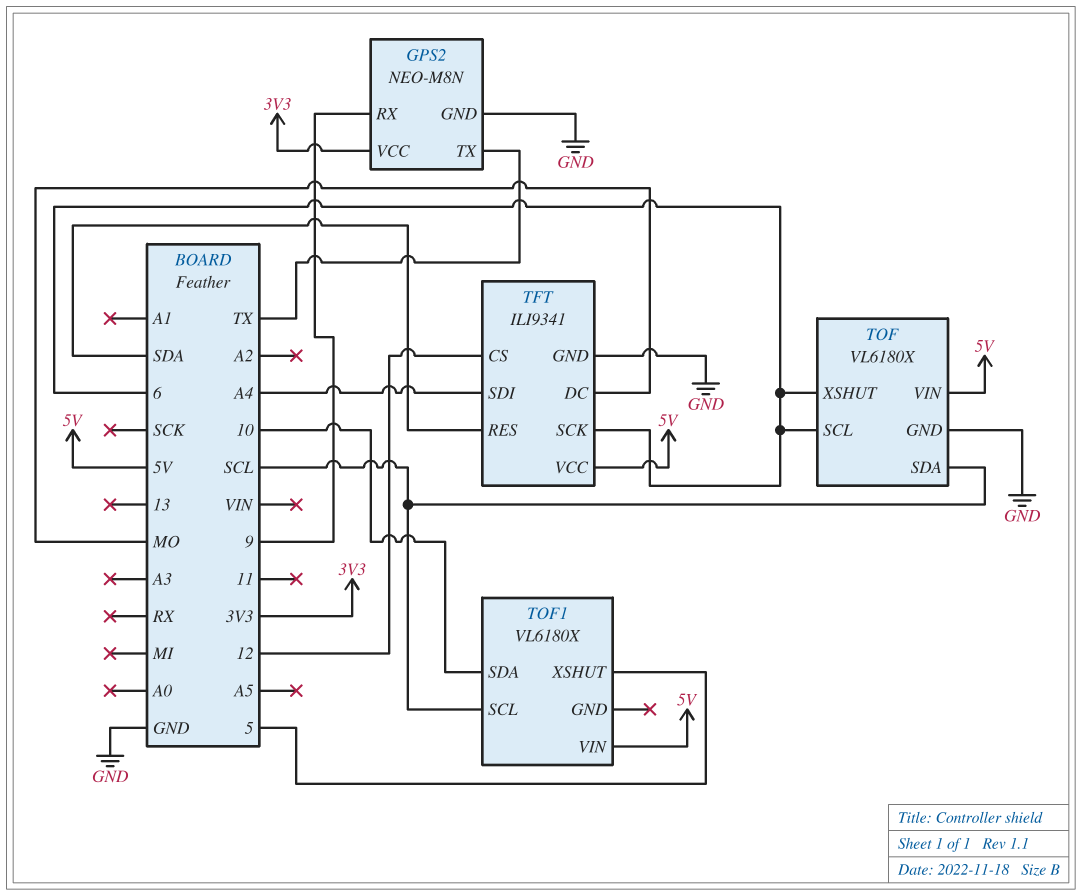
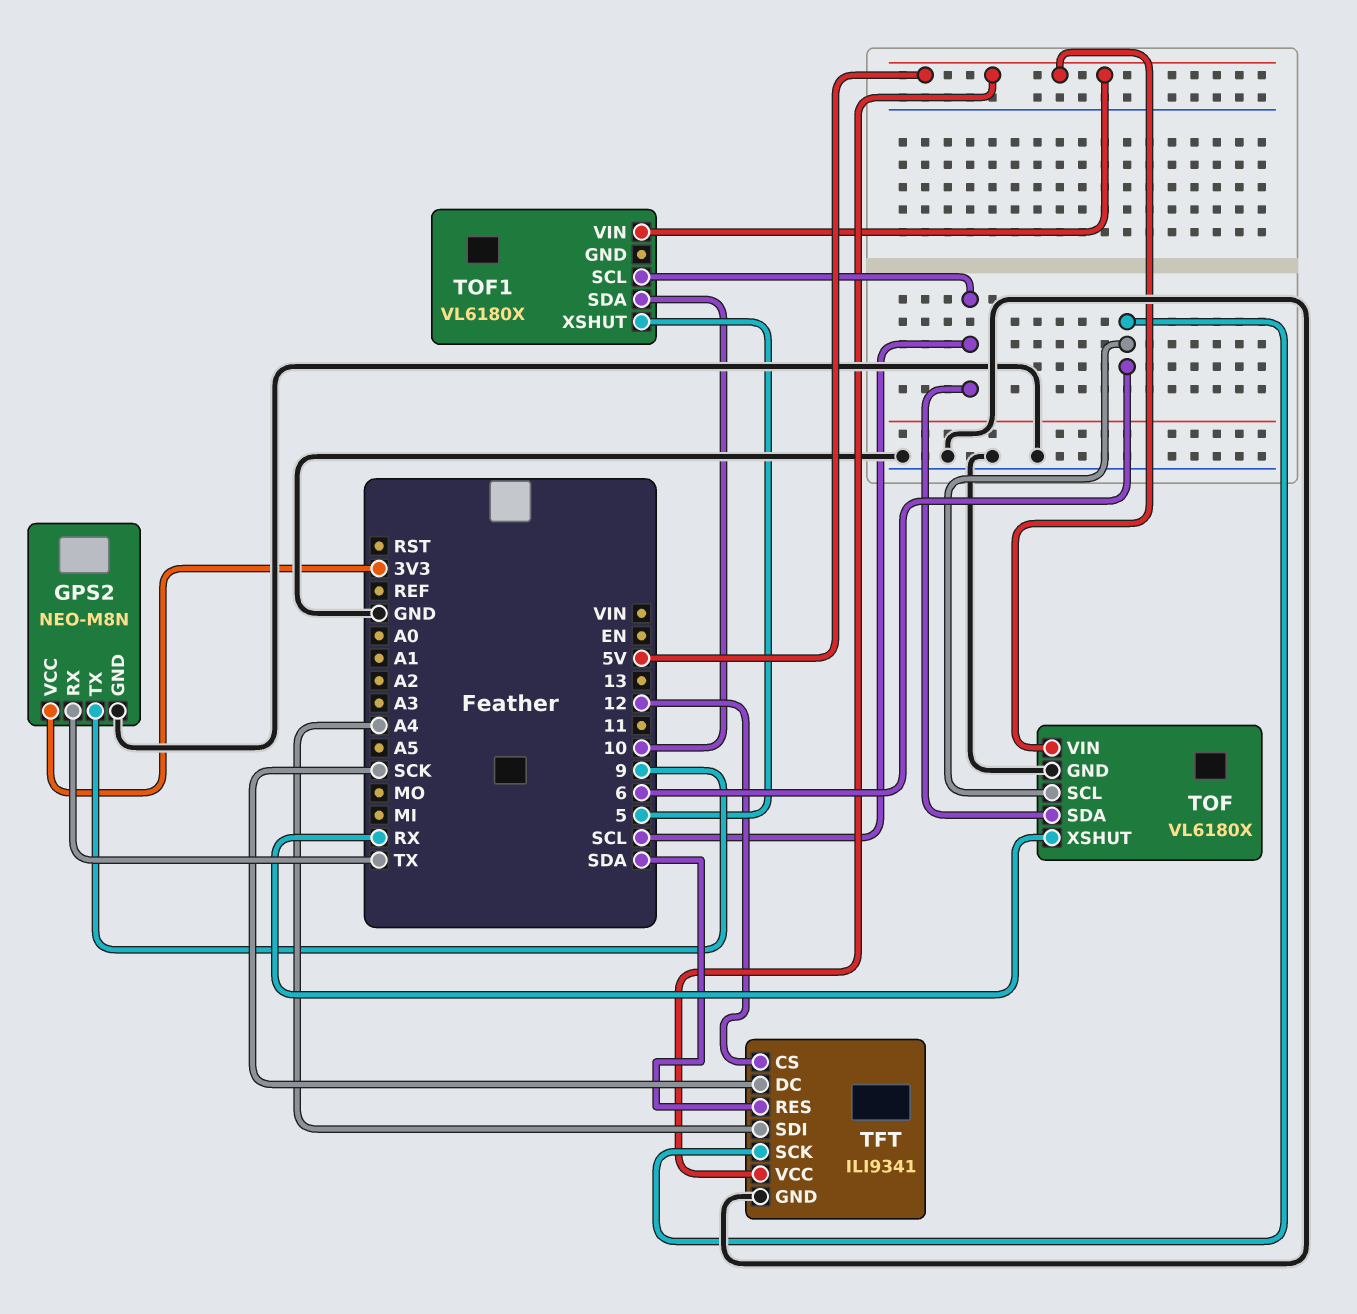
GPS2 pin RX: 9 -> TX
GPS2 pin TX: TX -> 9
TFT pin DC: MO -> SCK
TOF pin XSHUT: 6 -> RX

